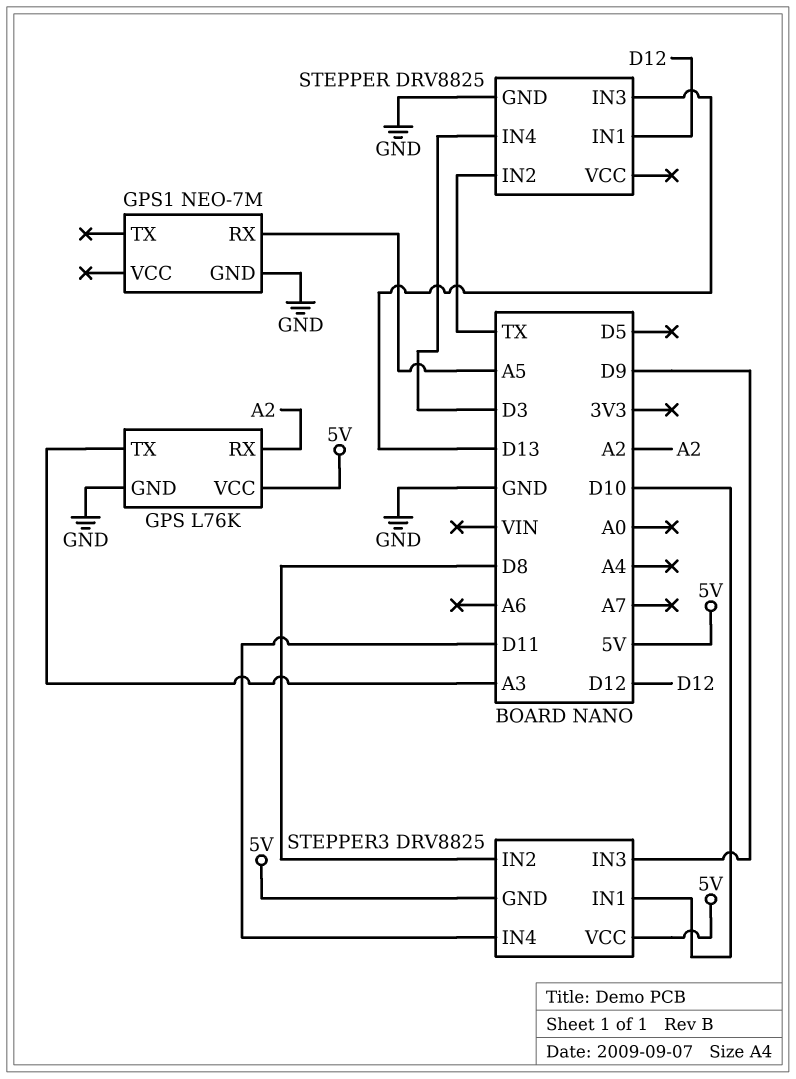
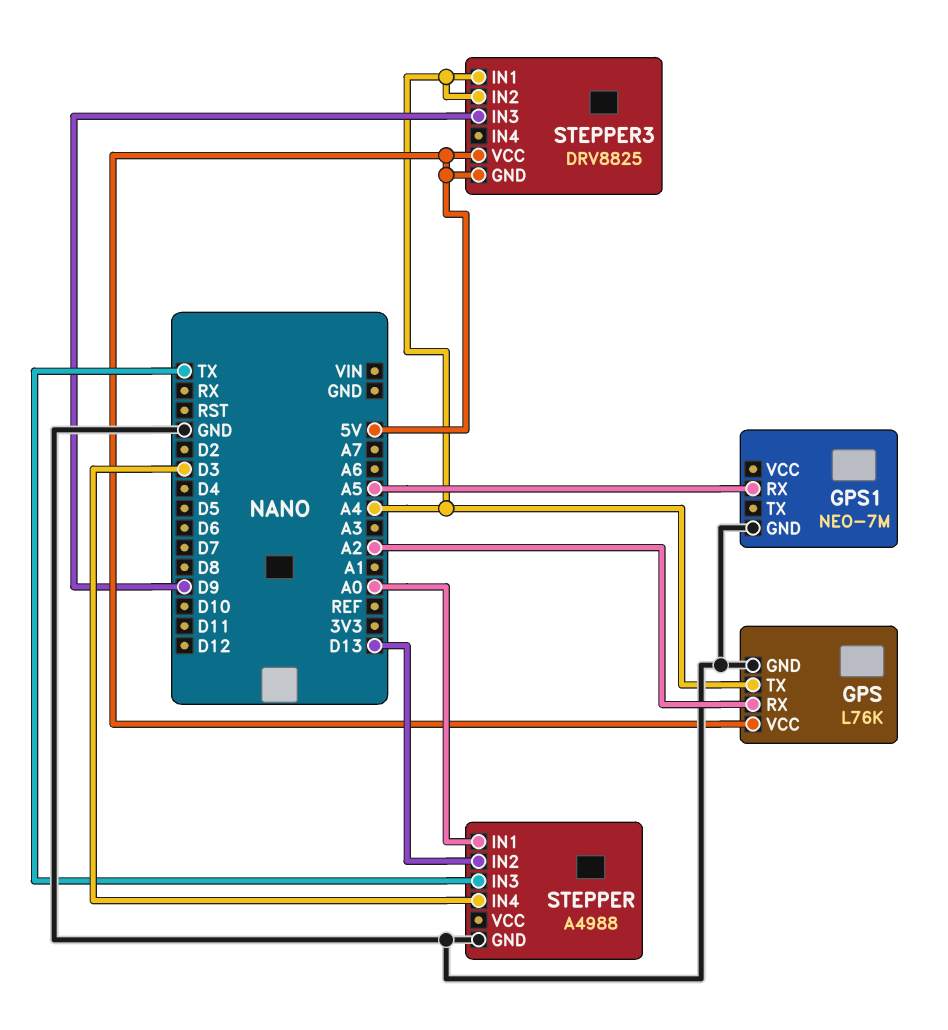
GPS pin TX: A3 -> A4
STEPPER: DRV8825 -> A4988
STEPPER pin IN1: D12 -> A0
STEPPER pin IN2: TX -> D13
STEPPER pin IN3: D13 -> TX
STEPPER3 pin IN1: D10 -> A4
STEPPER3 pin IN2: D8 -> A4
STEPPER3 pin IN4: D11 -> none

